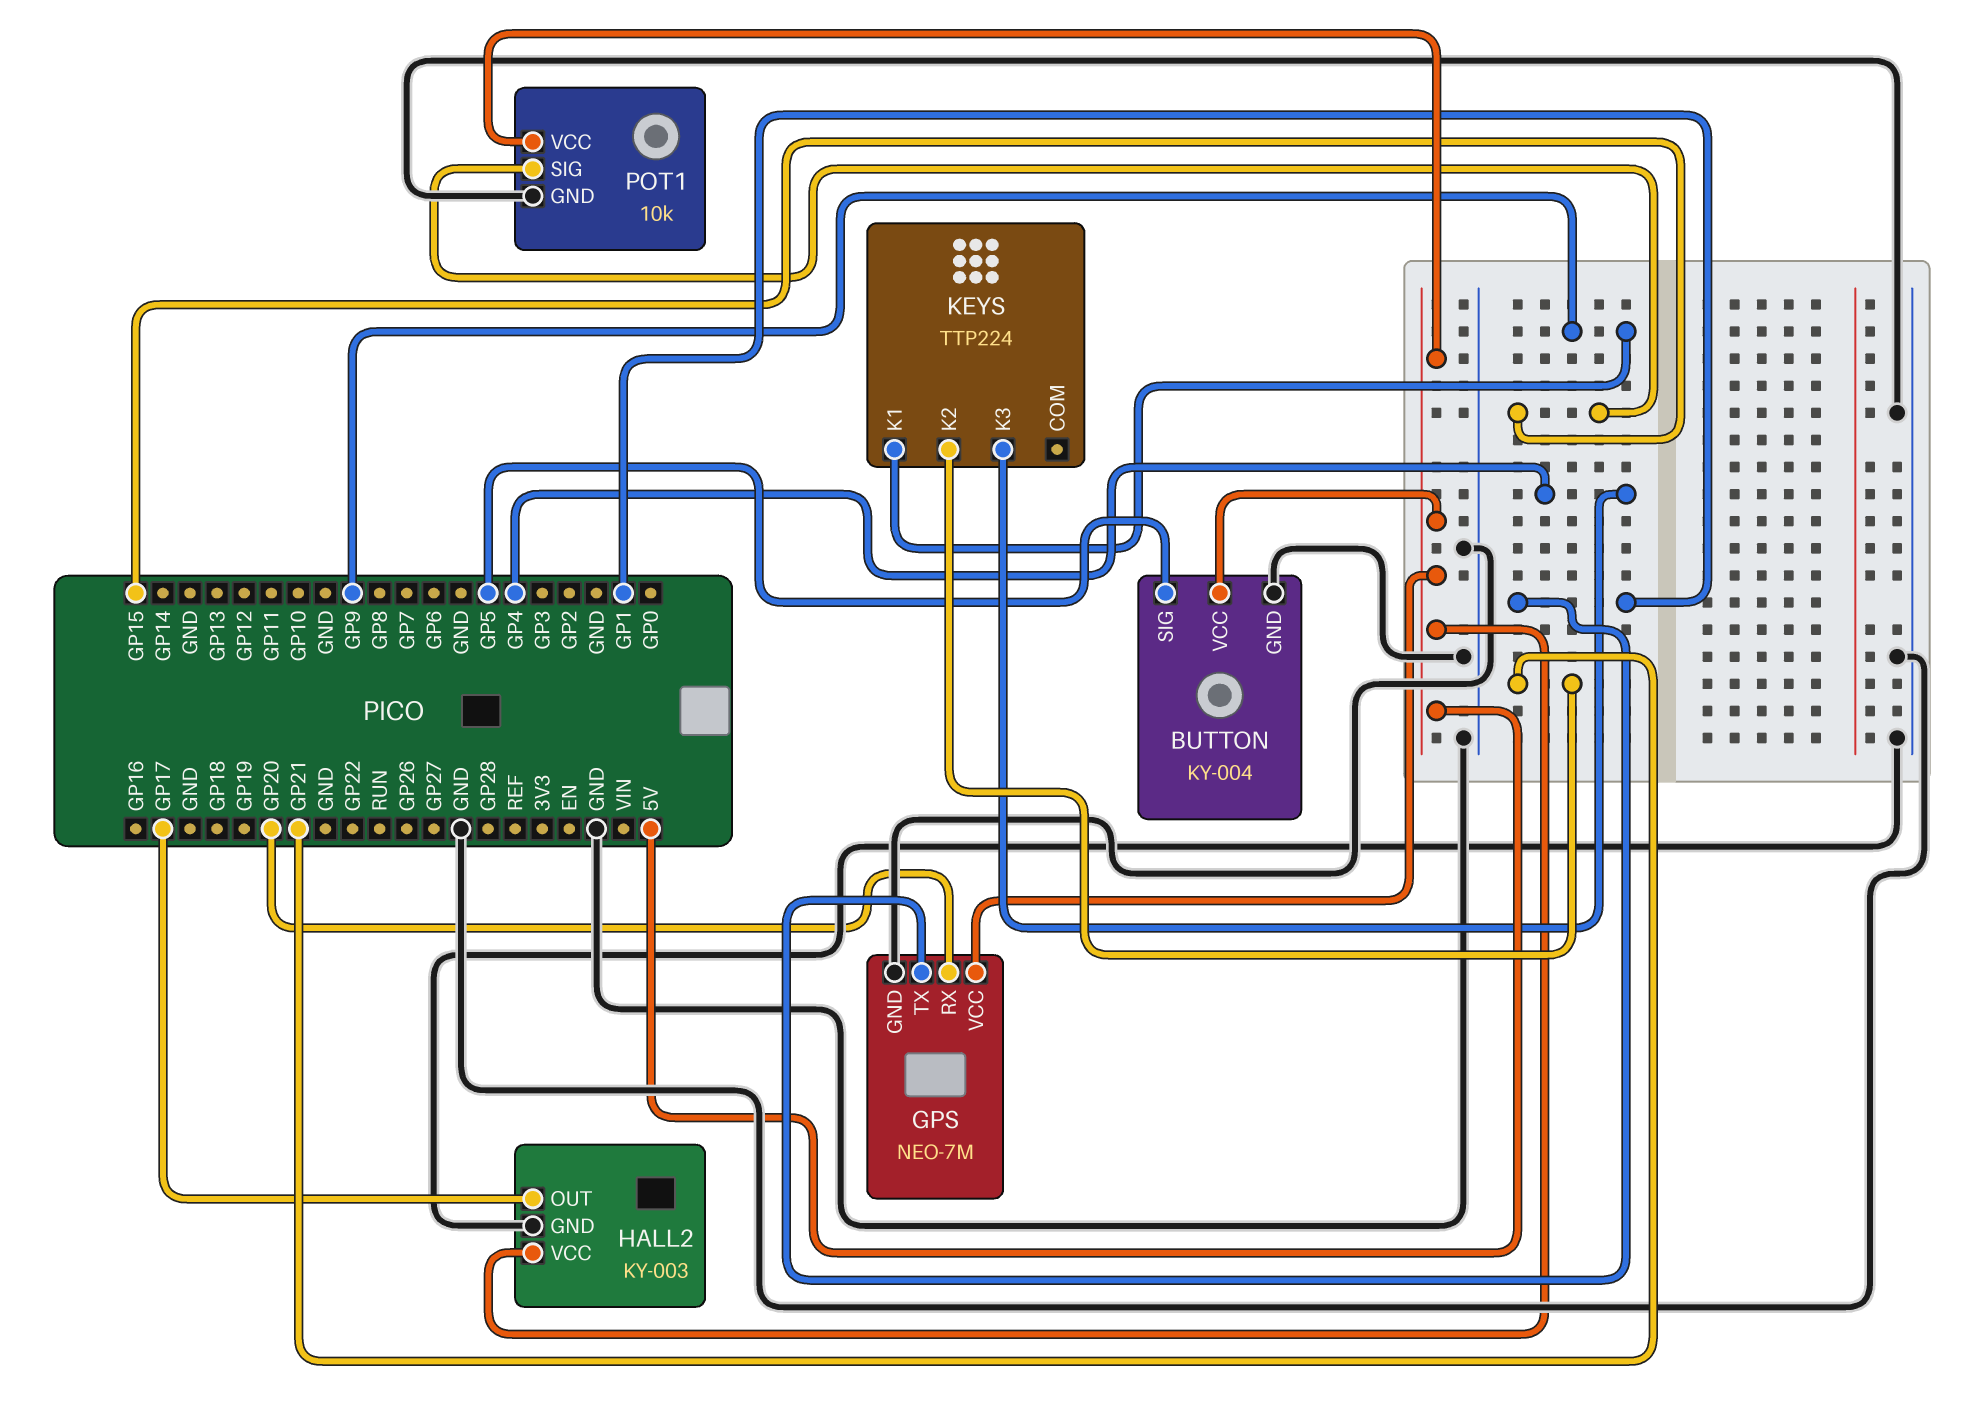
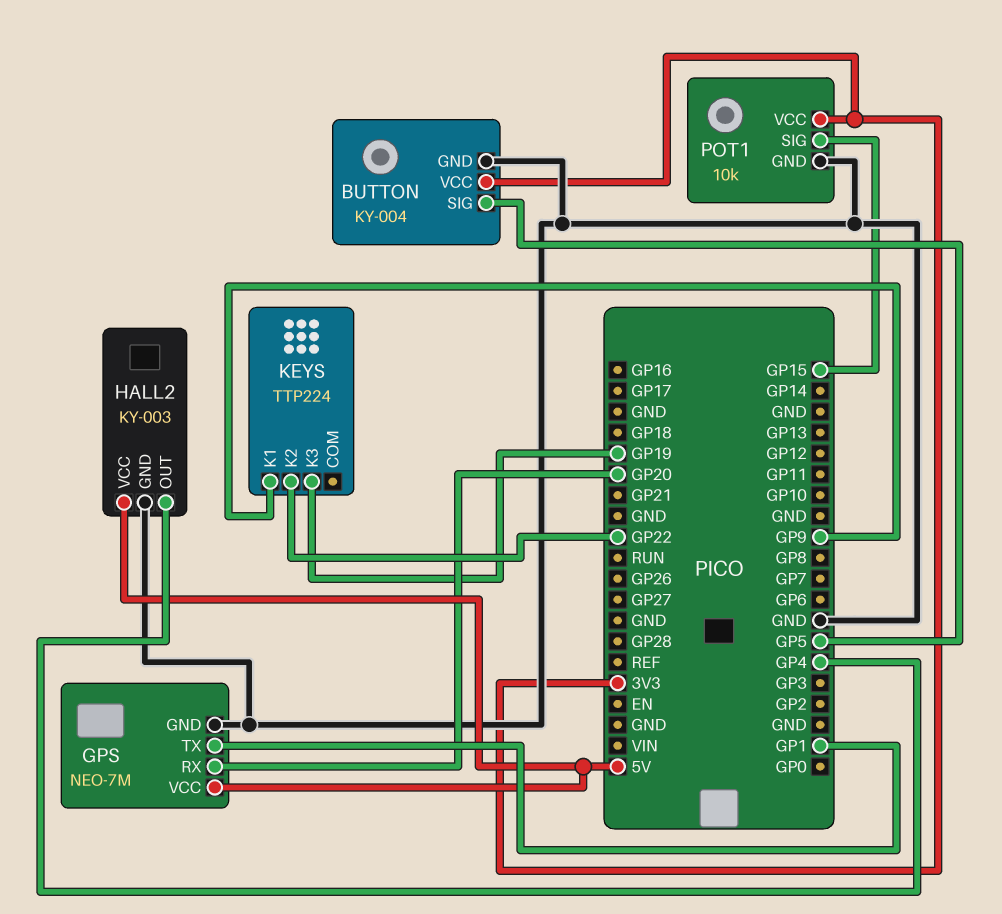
BUTTON pin VCC: 5V -> 3V3
HALL2 pin OUT: GP17 -> GP4
KEYS pin K2: GP21 -> GP22
KEYS pin K3: GP4 -> GP19
POT1 pin VCC: 5V -> 3V3

